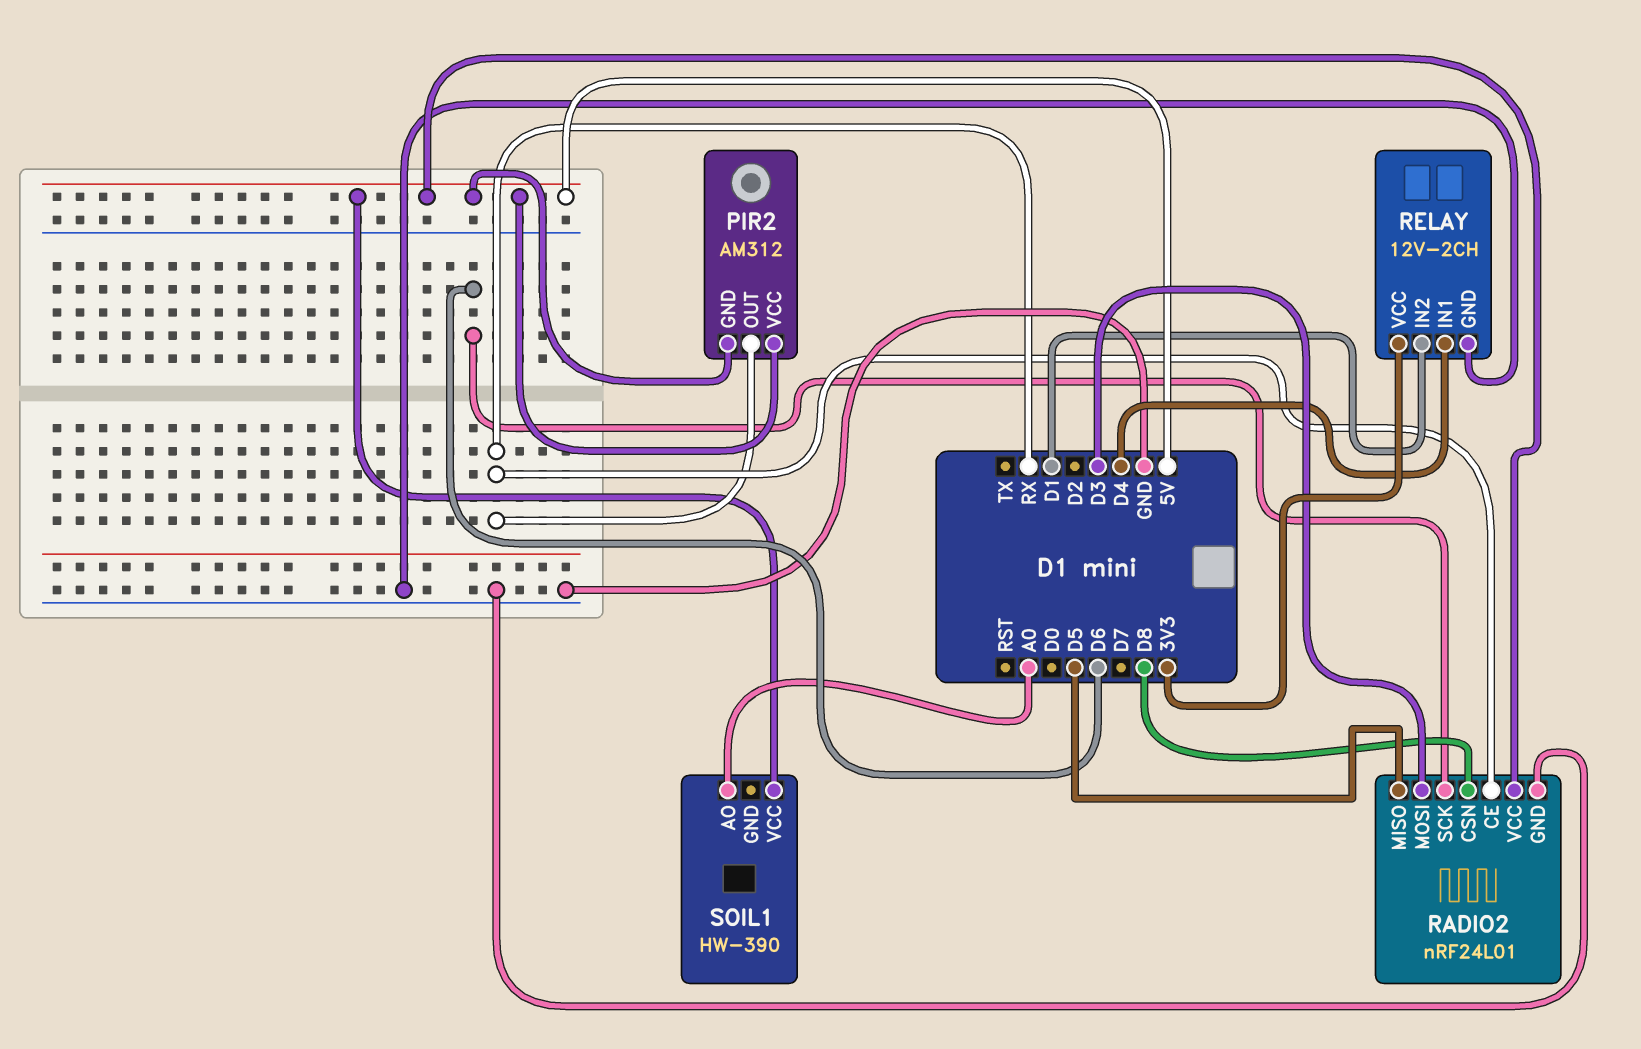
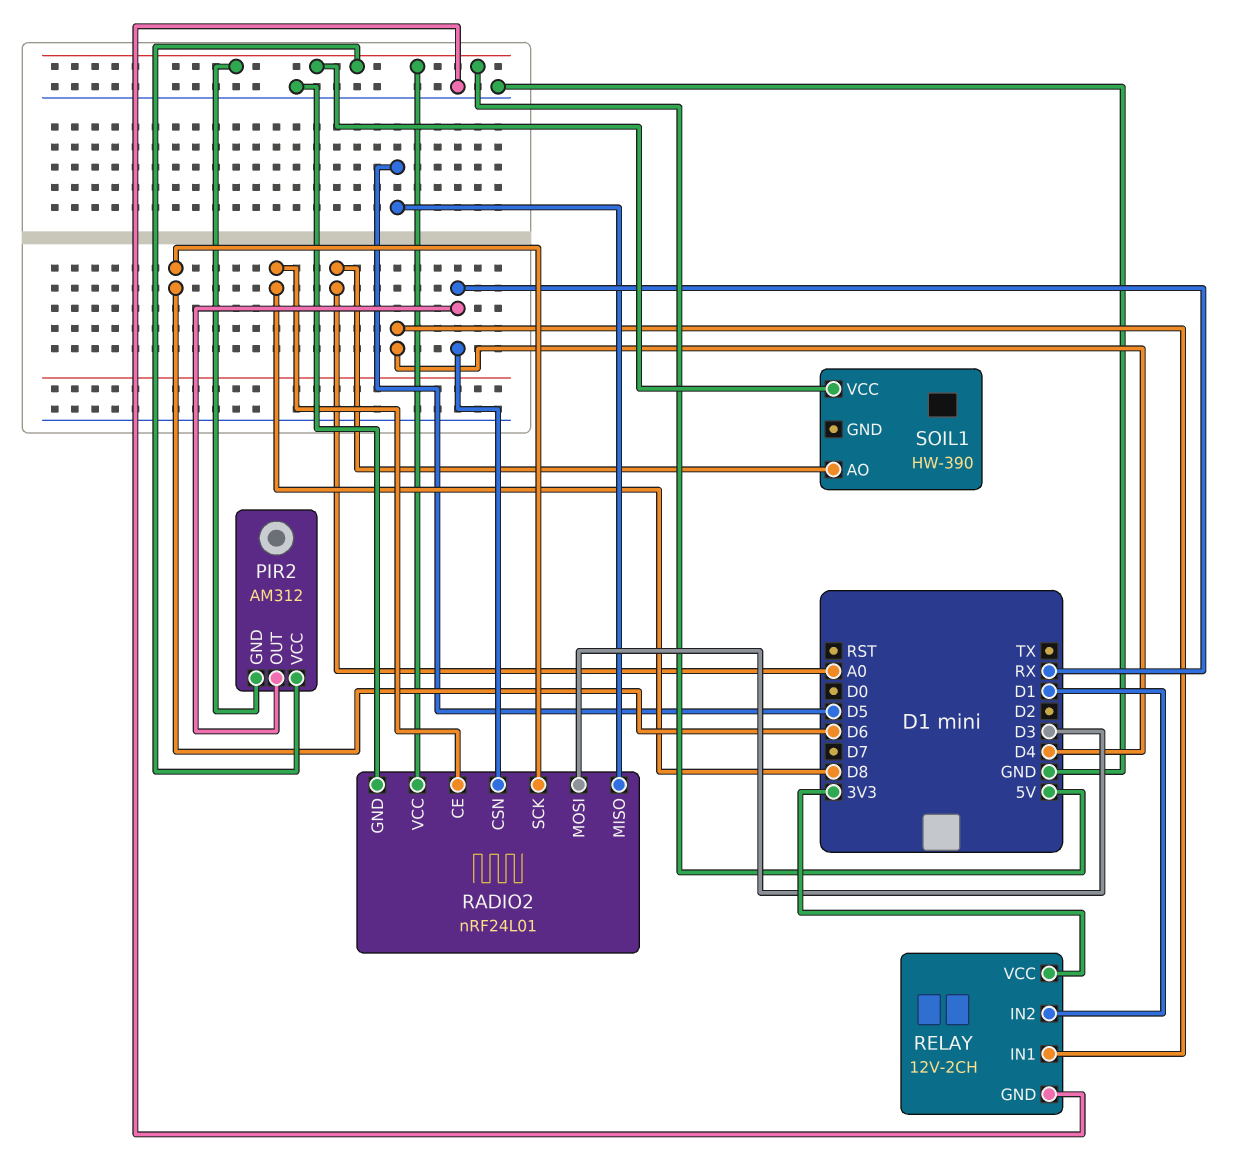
RADIO2 pin CE: RX -> D8
RADIO2 pin CSN: D8 -> RX

